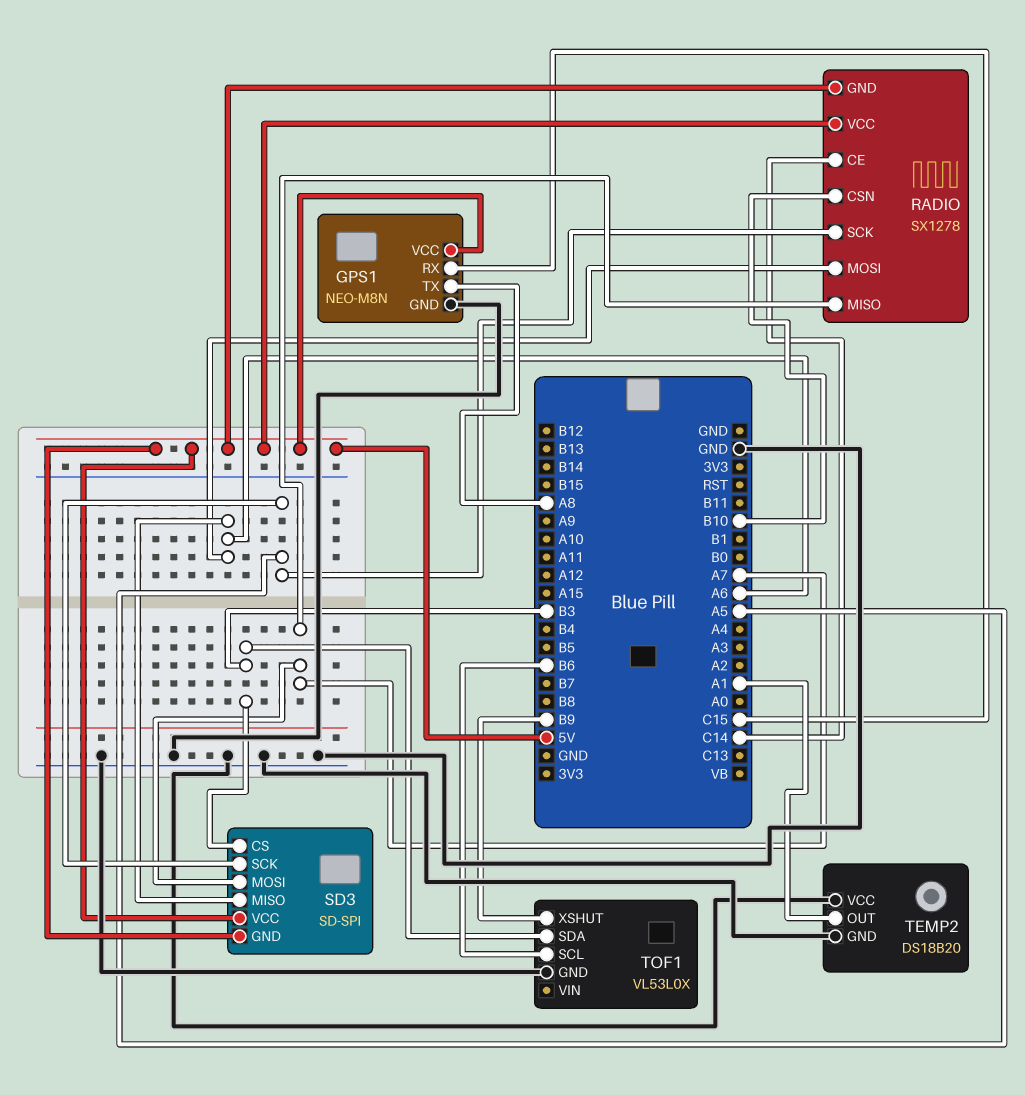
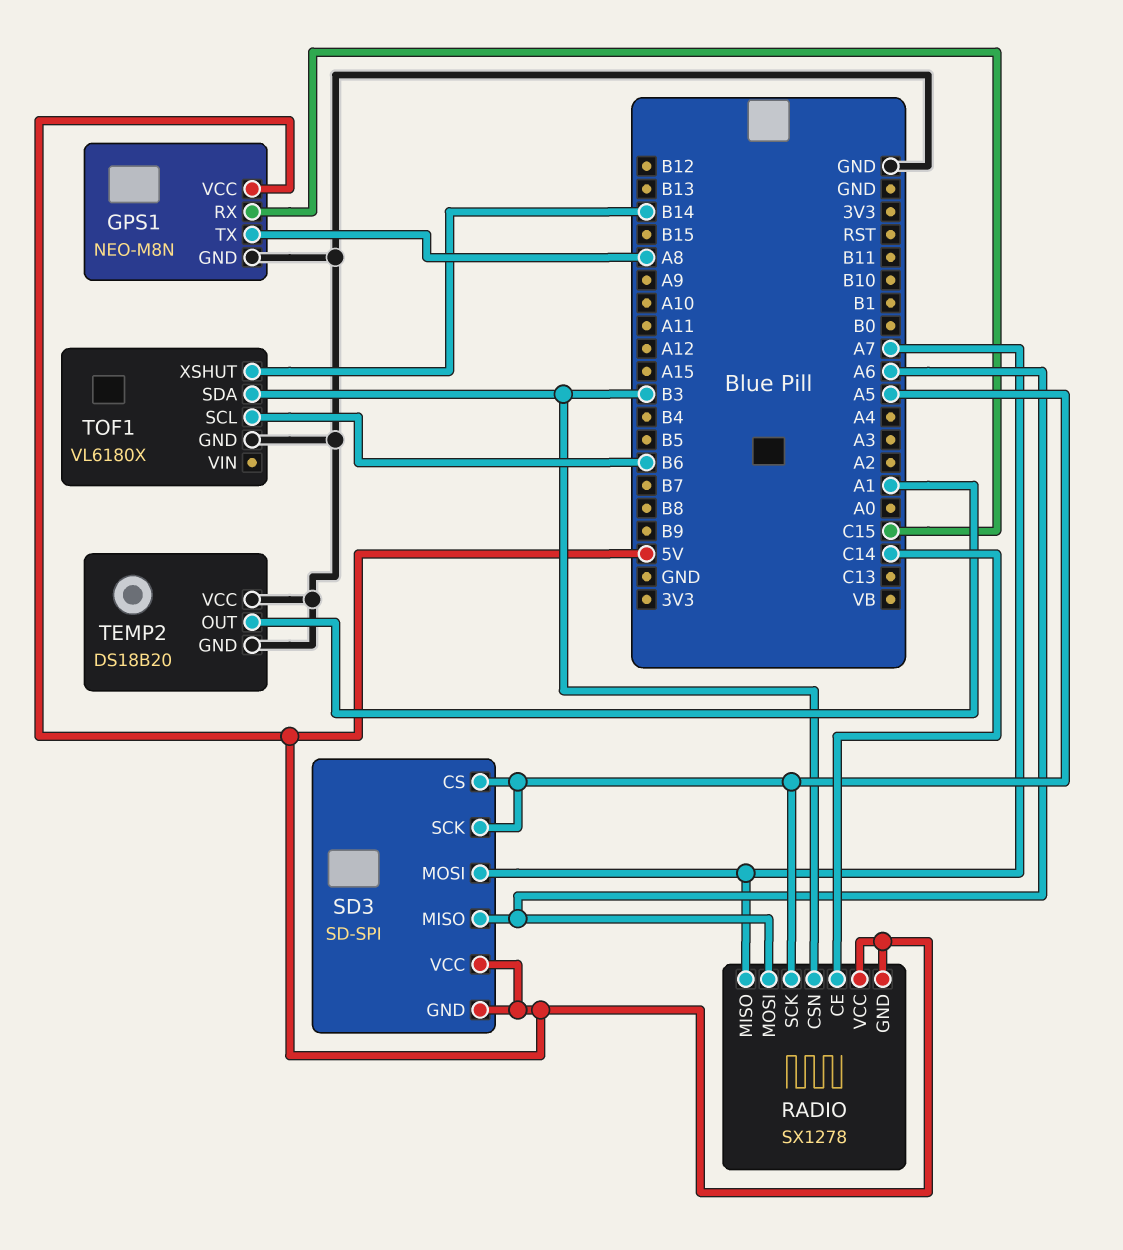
RADIO pin CSN: B10 -> B3
SD3 pin CS: B3 -> A5
TOF1: VL53L0X -> VL6180X
TOF1 pin XSHUT: B9 -> B14

